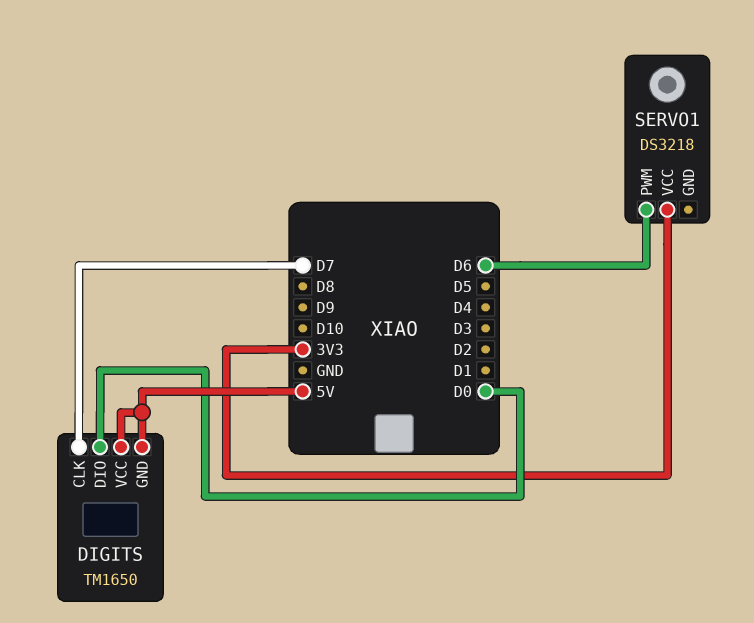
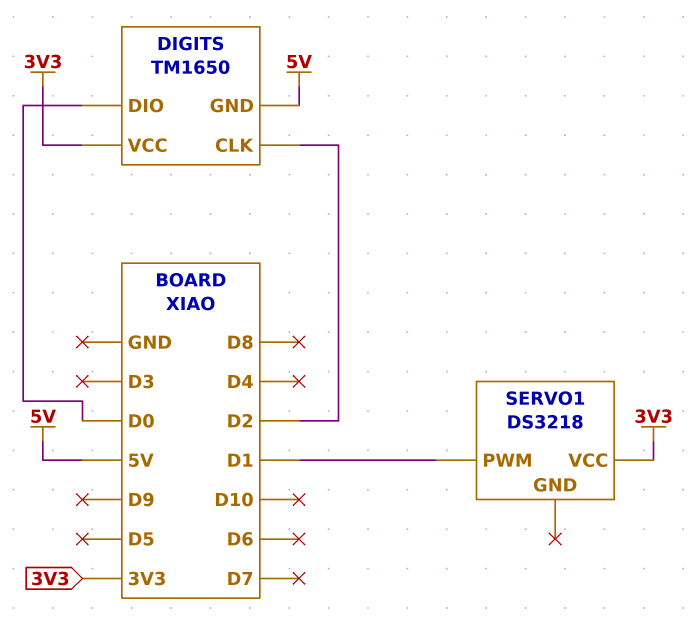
DIGITS pin CLK: D7 -> D2
DIGITS pin VCC: 5V -> 3V3
SERVO1 pin PWM: D6 -> D1

